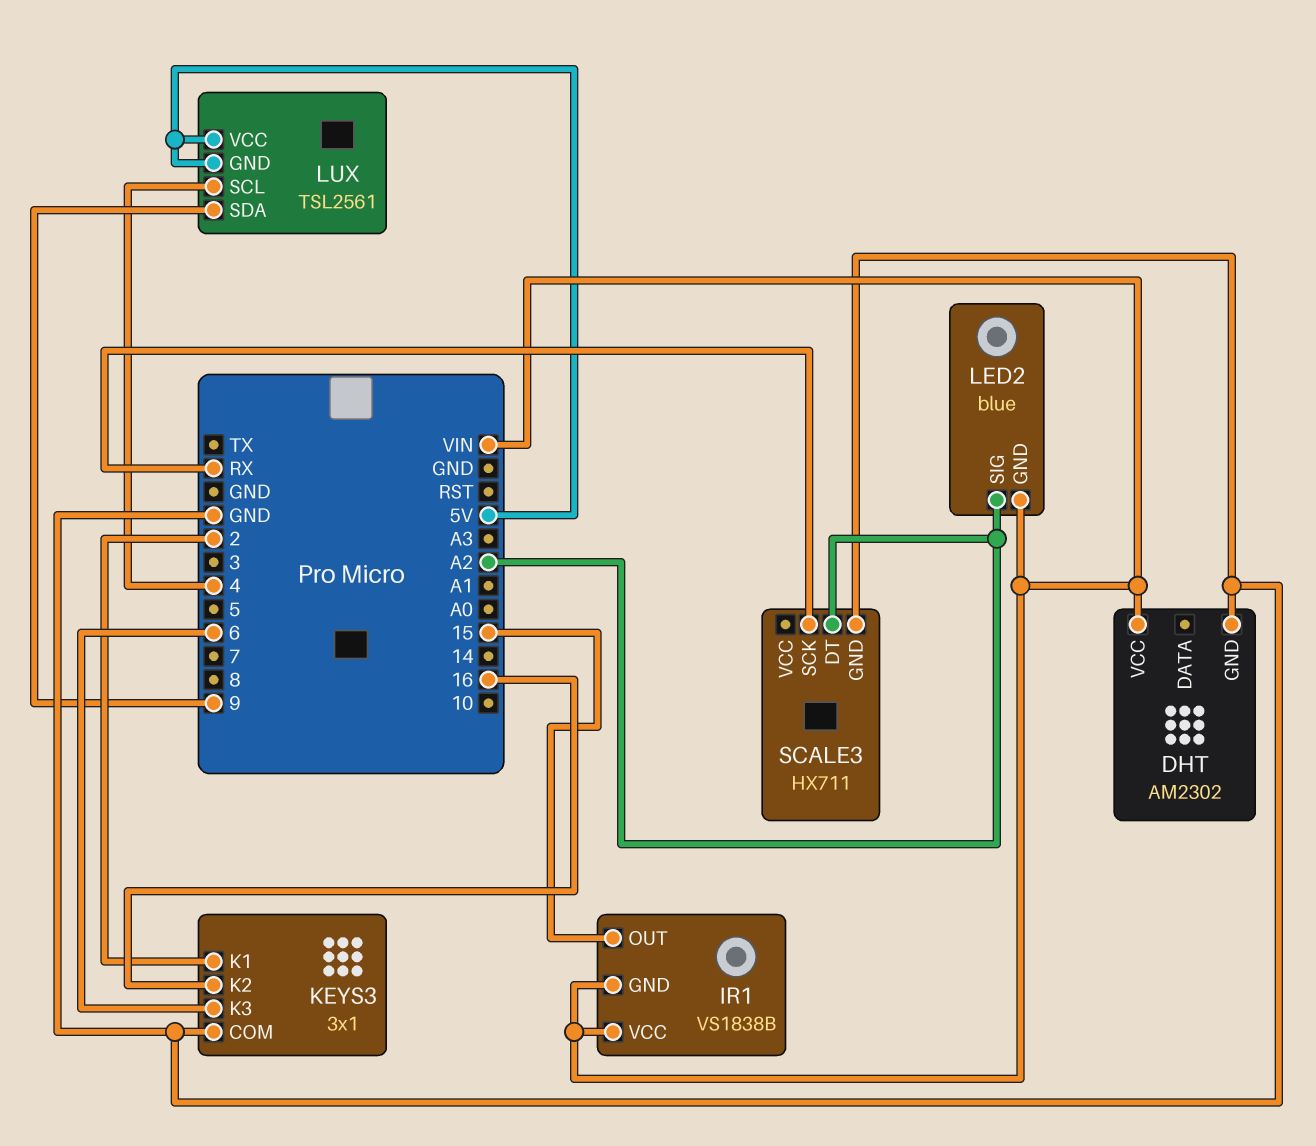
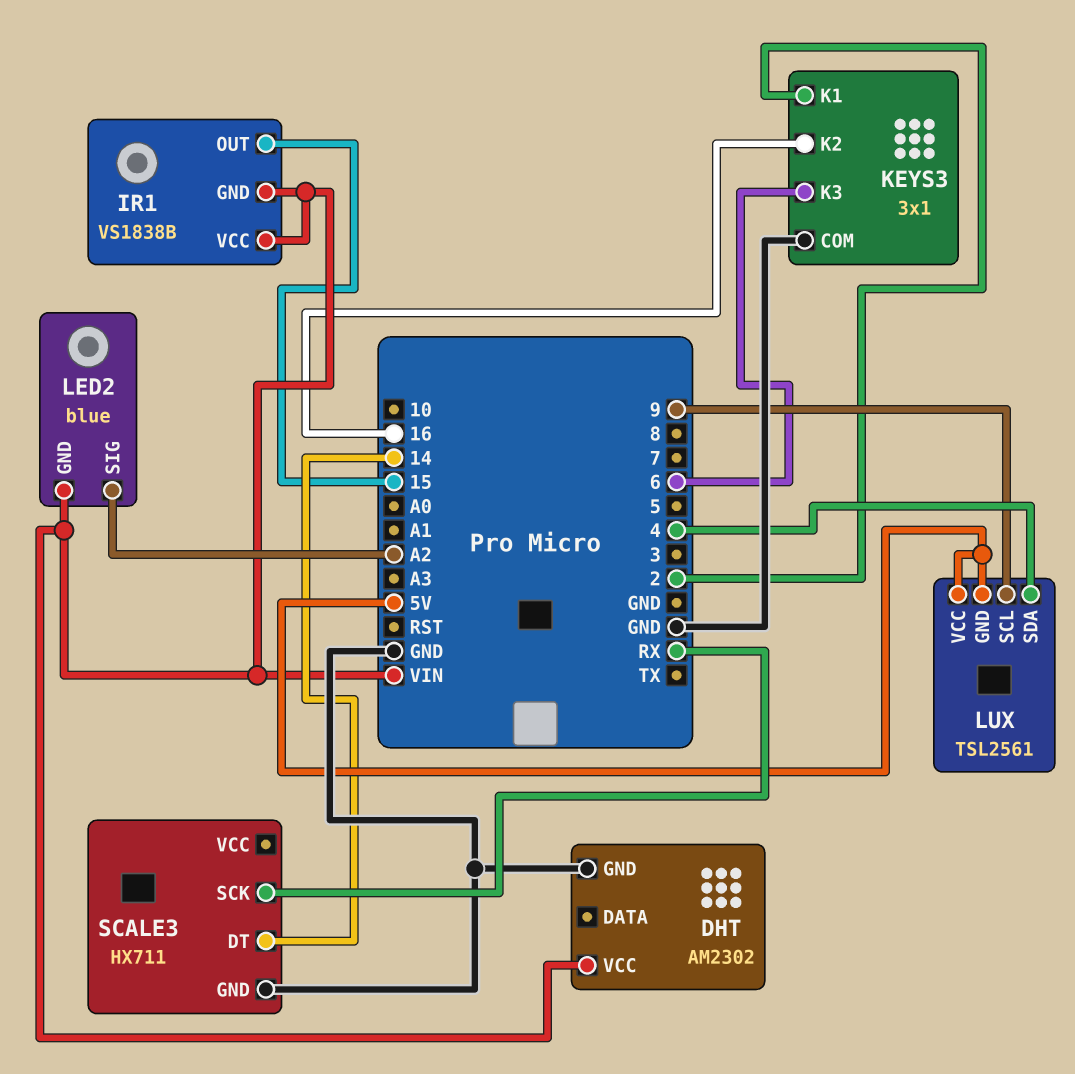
LUX pin SCL: 4 -> 9
LUX pin SDA: 9 -> 4
SCALE3 pin DT: A2 -> 14

